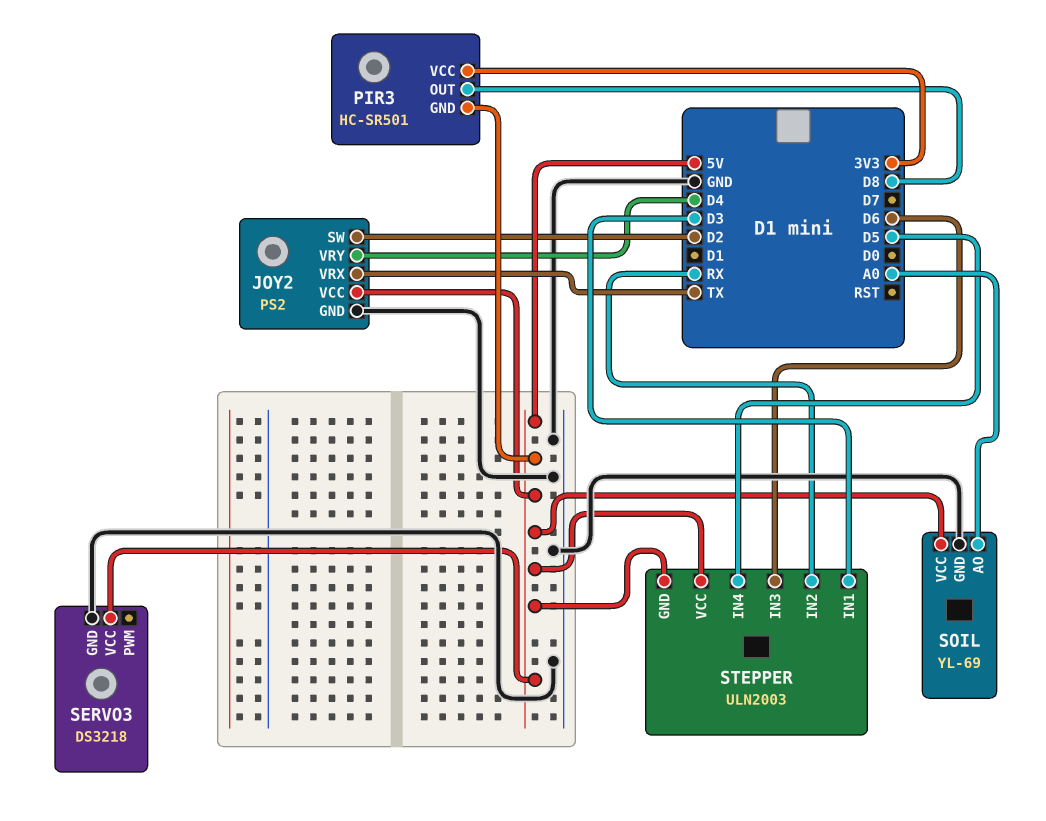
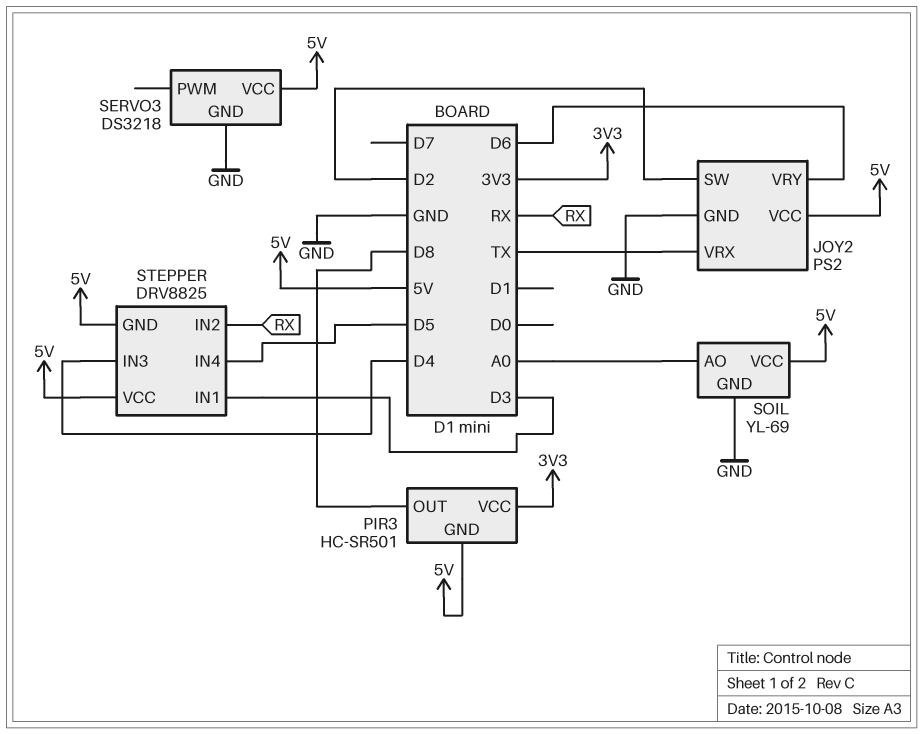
JOY2 pin VRY: D4 -> D6
STEPPER: ULN2003 -> DRV8825
STEPPER pin IN3: D6 -> D4

